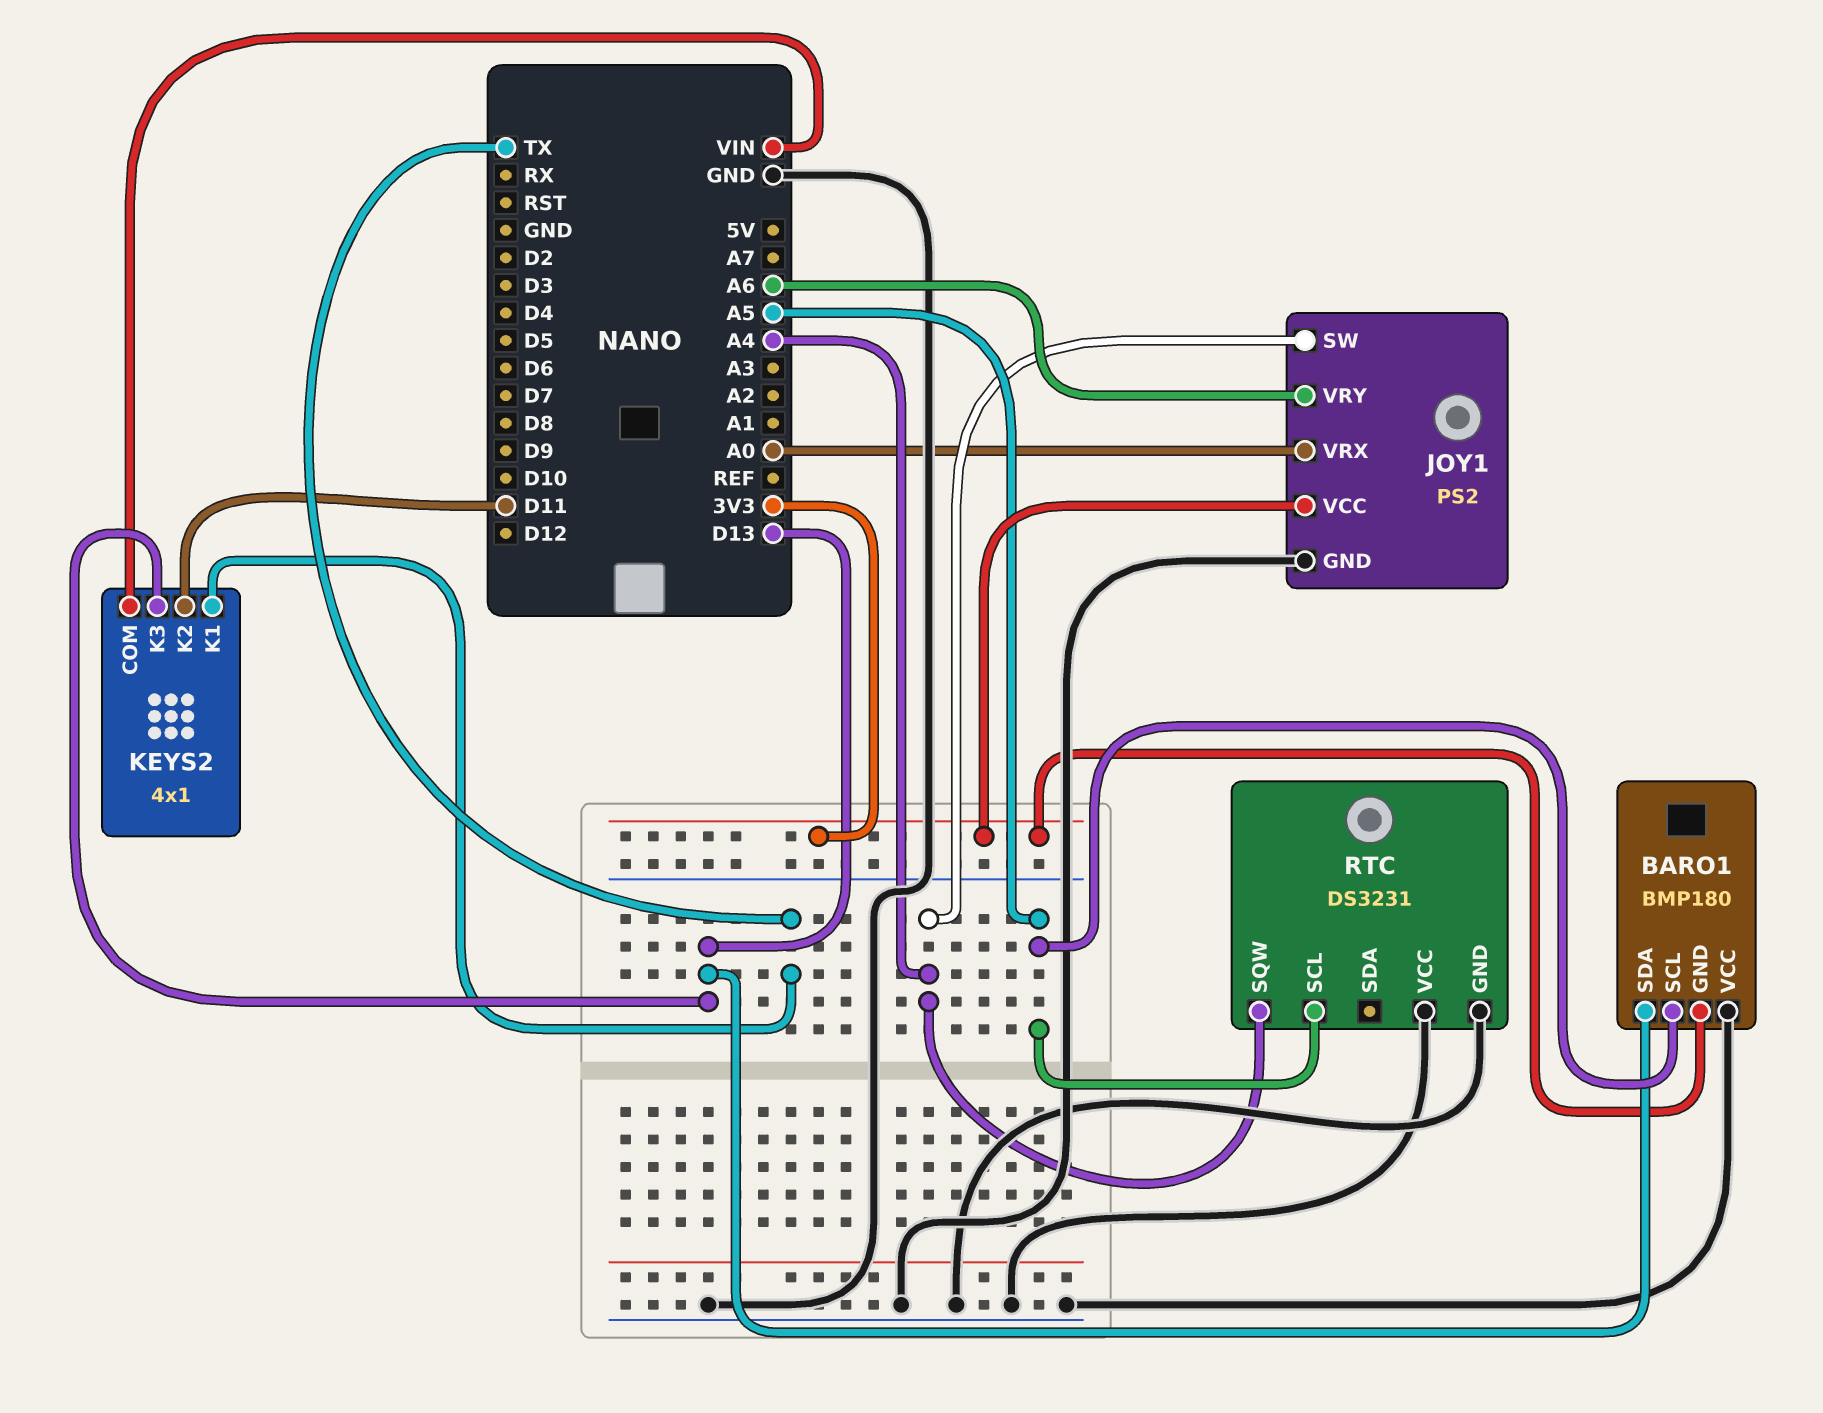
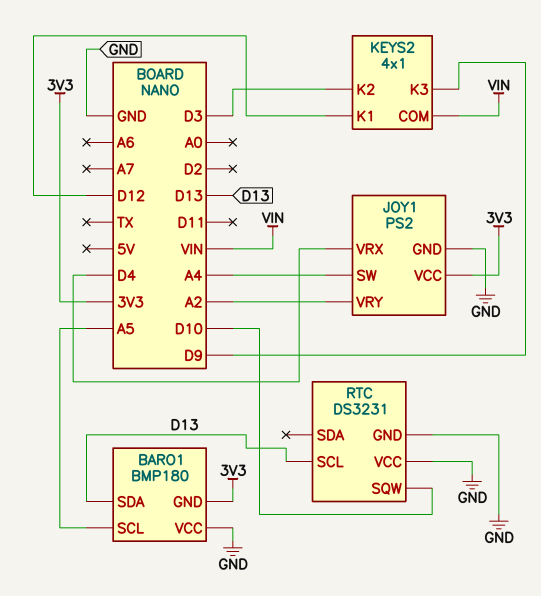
JOY1 pin VRX: A0 -> D4
JOY1 pin VRY: A6 -> A2
KEYS2 pin K1: TX -> D12
KEYS2 pin K2: D11 -> D3
KEYS2 pin K3: D13 -> D9
RTC pin SCL: A5 -> D13
RTC pin SQW: A4 -> D10

